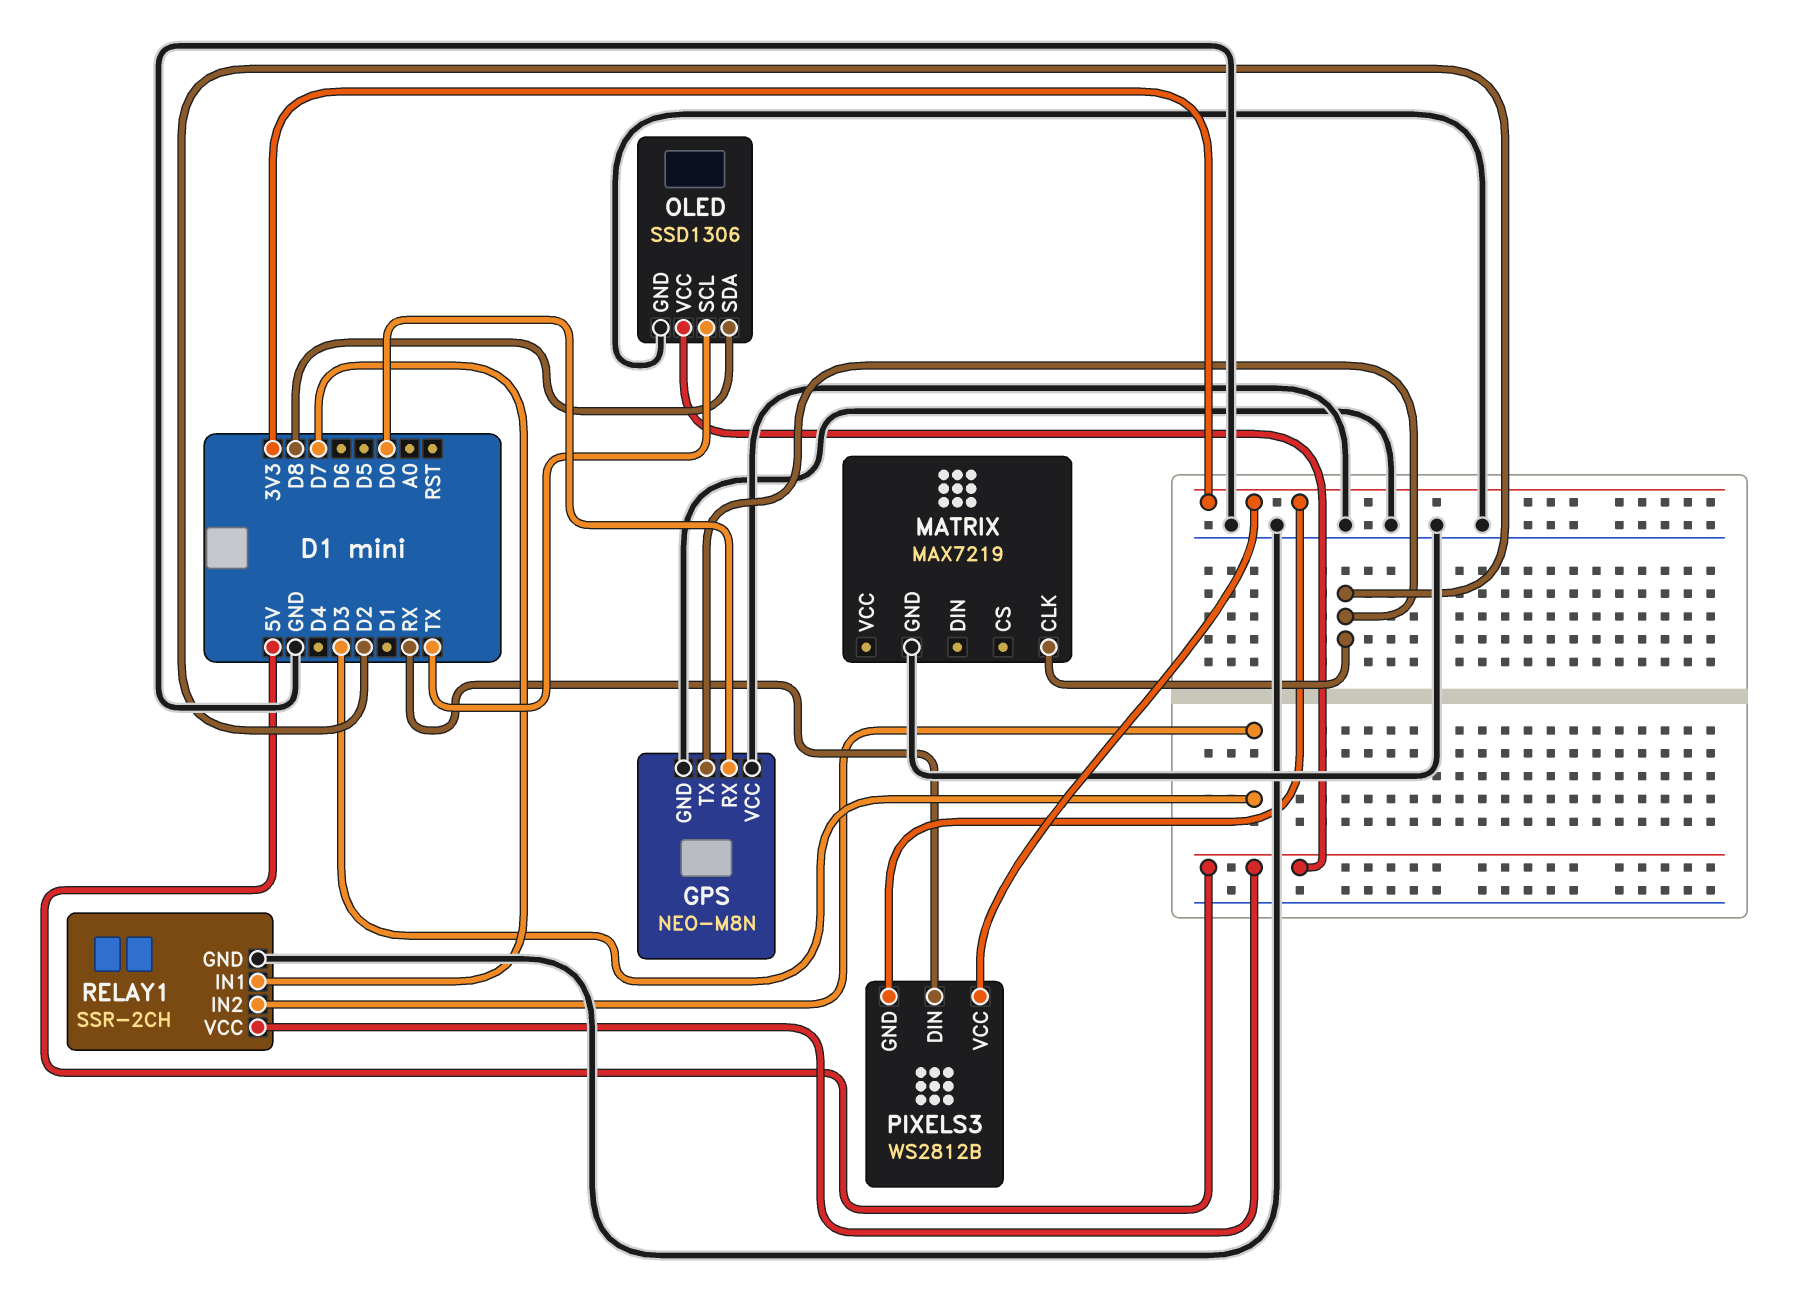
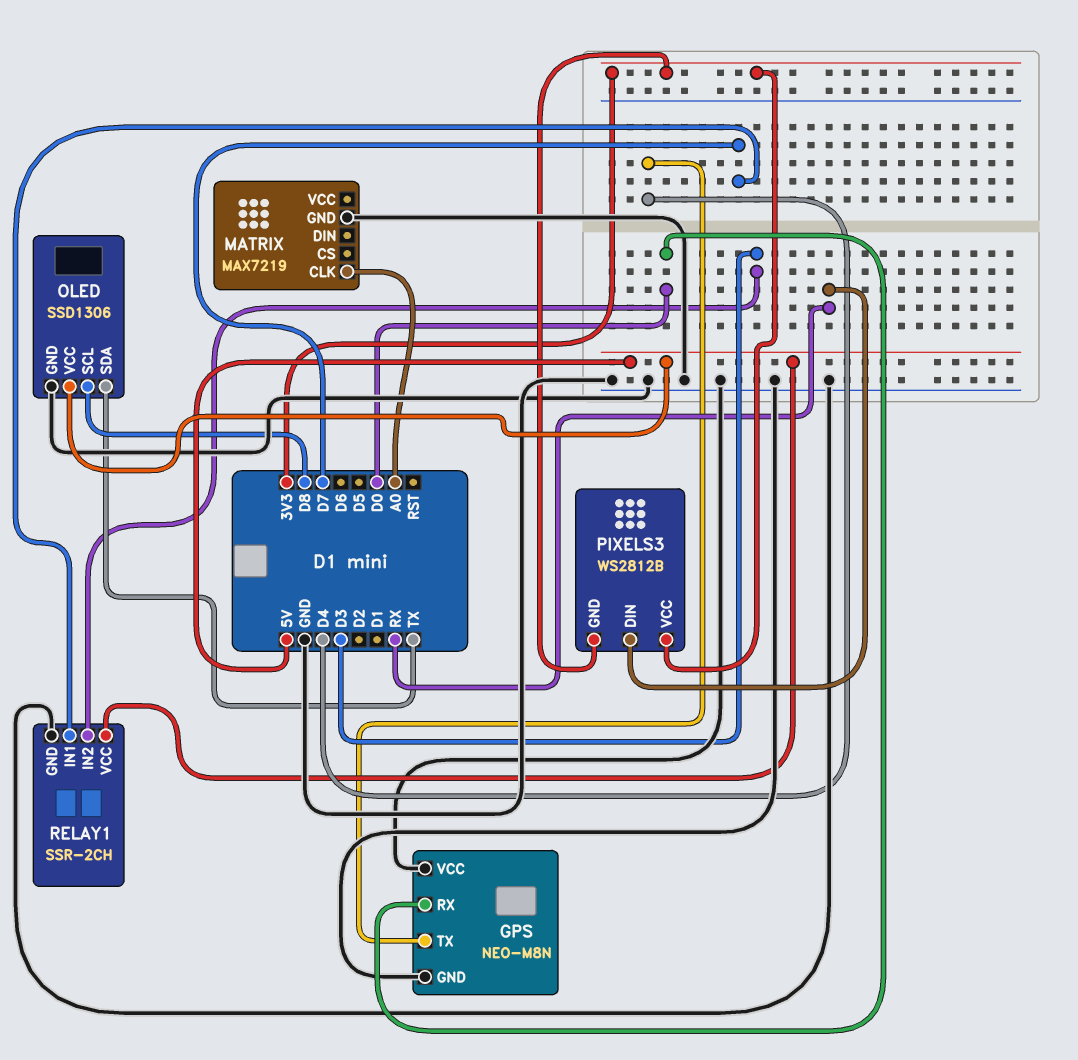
GPS pin TX: D2 -> D4
MATRIX pin CLK: D2 -> A0
OLED pin SCL: TX -> D8
OLED pin SDA: D8 -> TX

